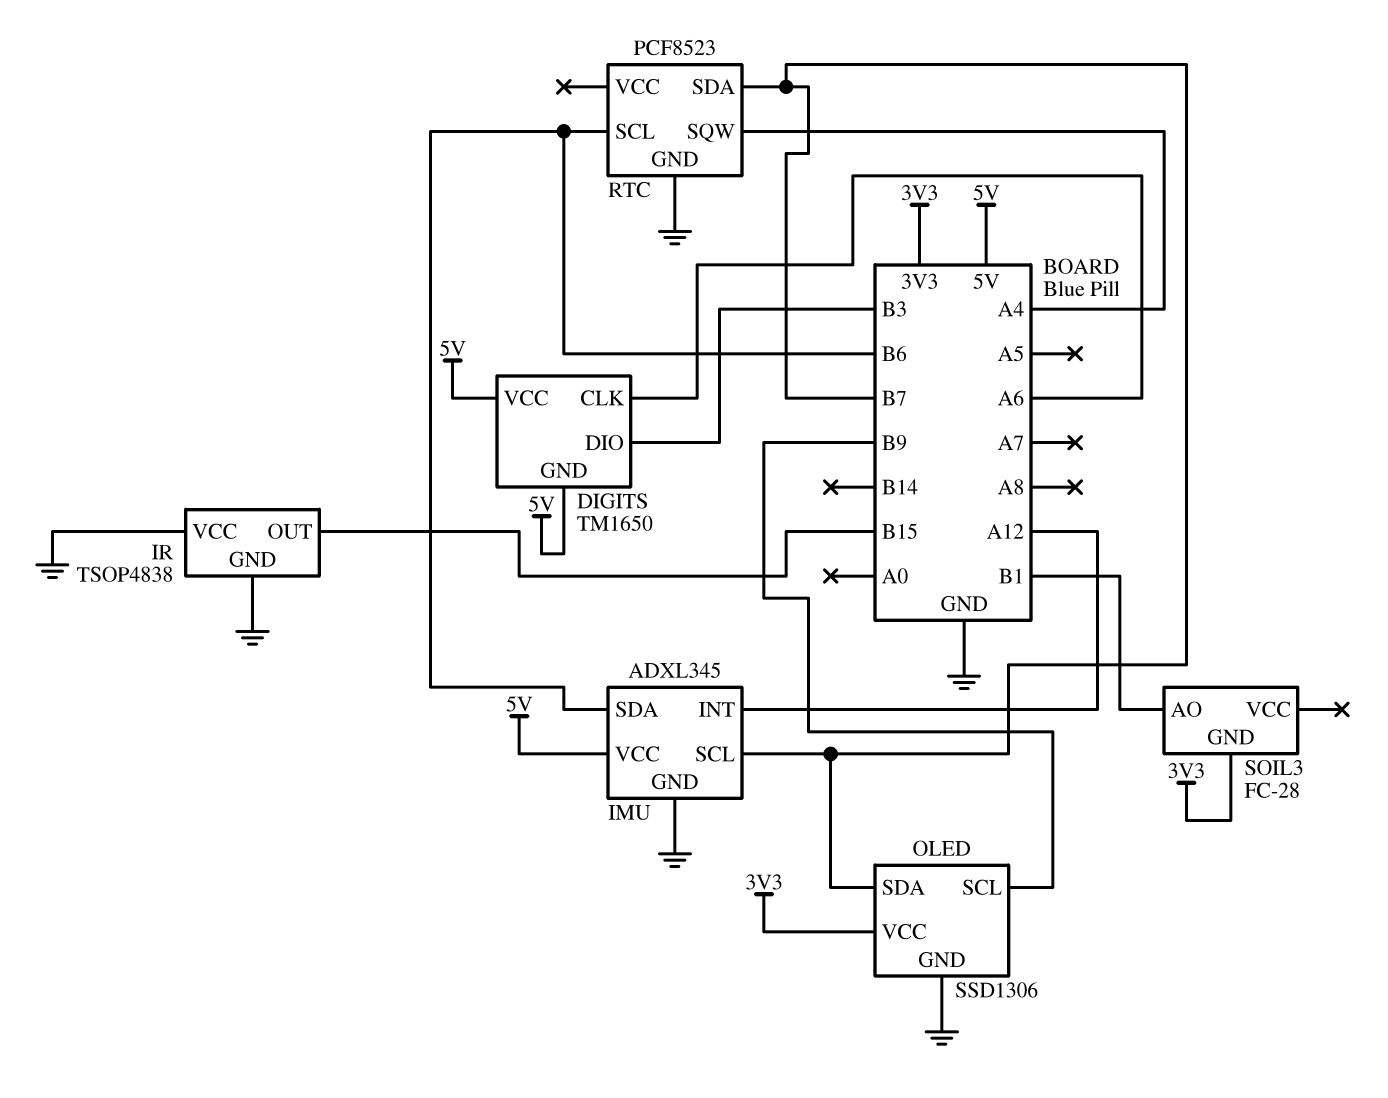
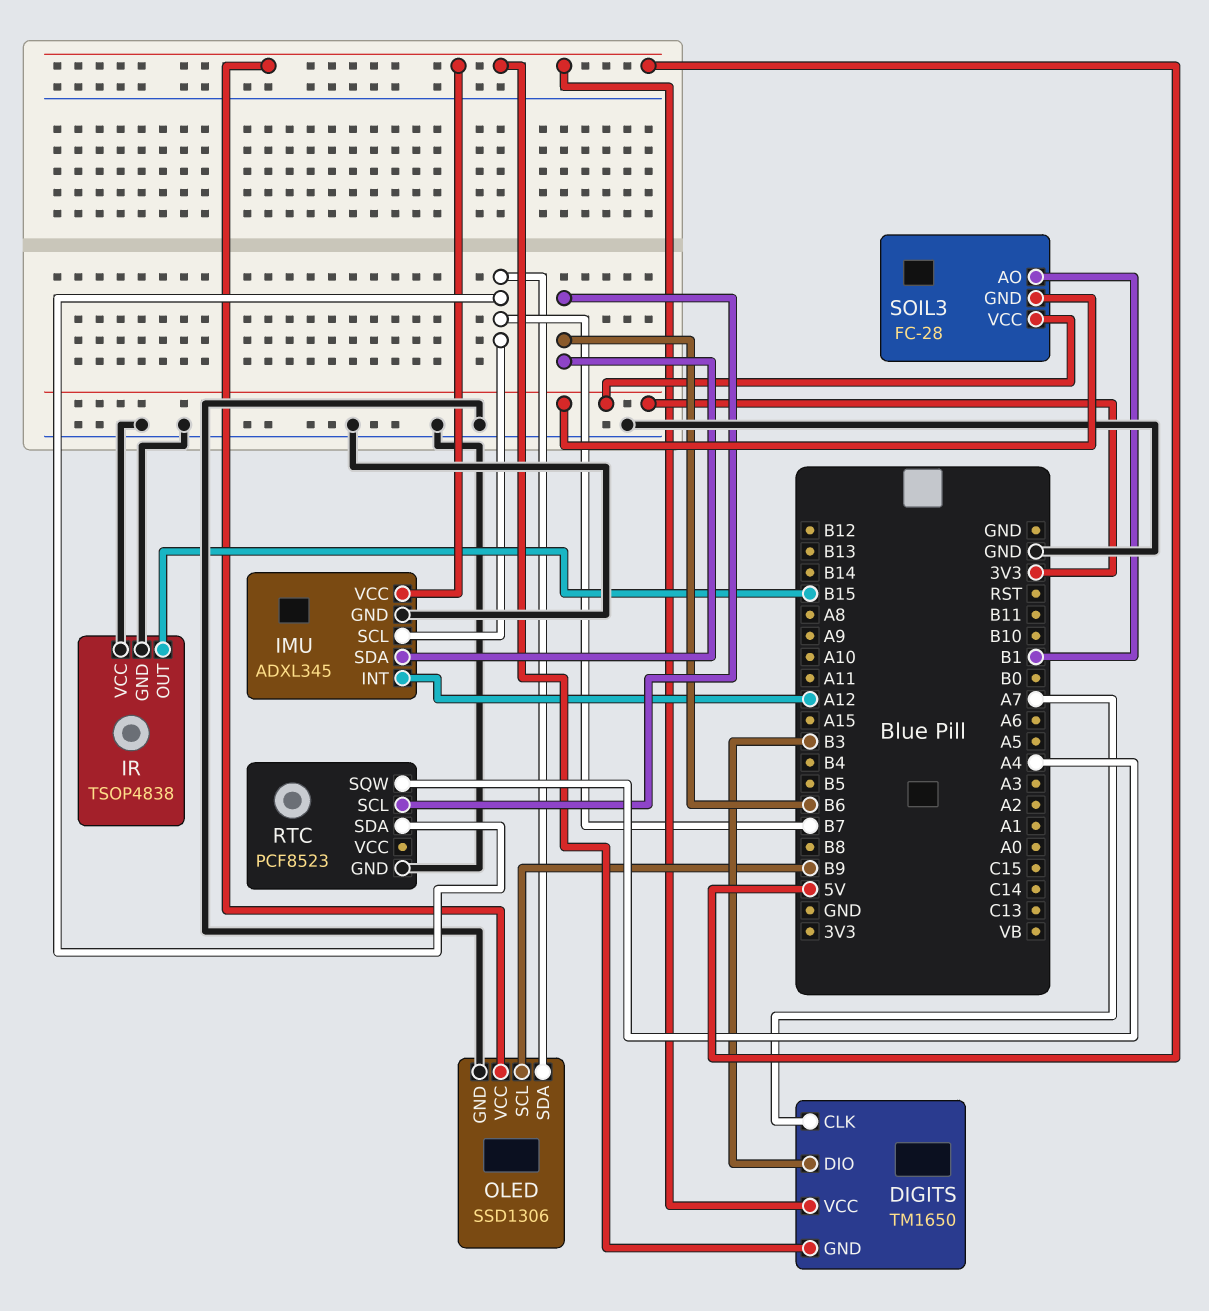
DIGITS pin CLK: A6 -> A7
OLED pin VCC: 3V3 -> 5V
SOIL3 pin VCC: none -> 3V3

